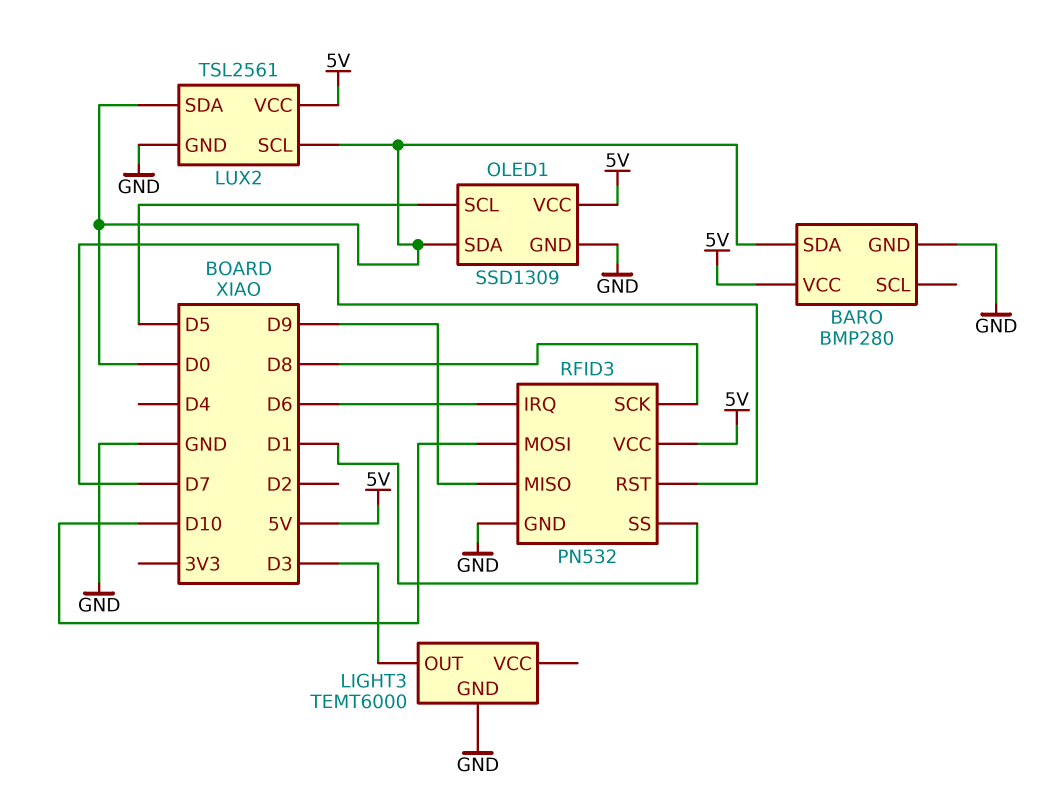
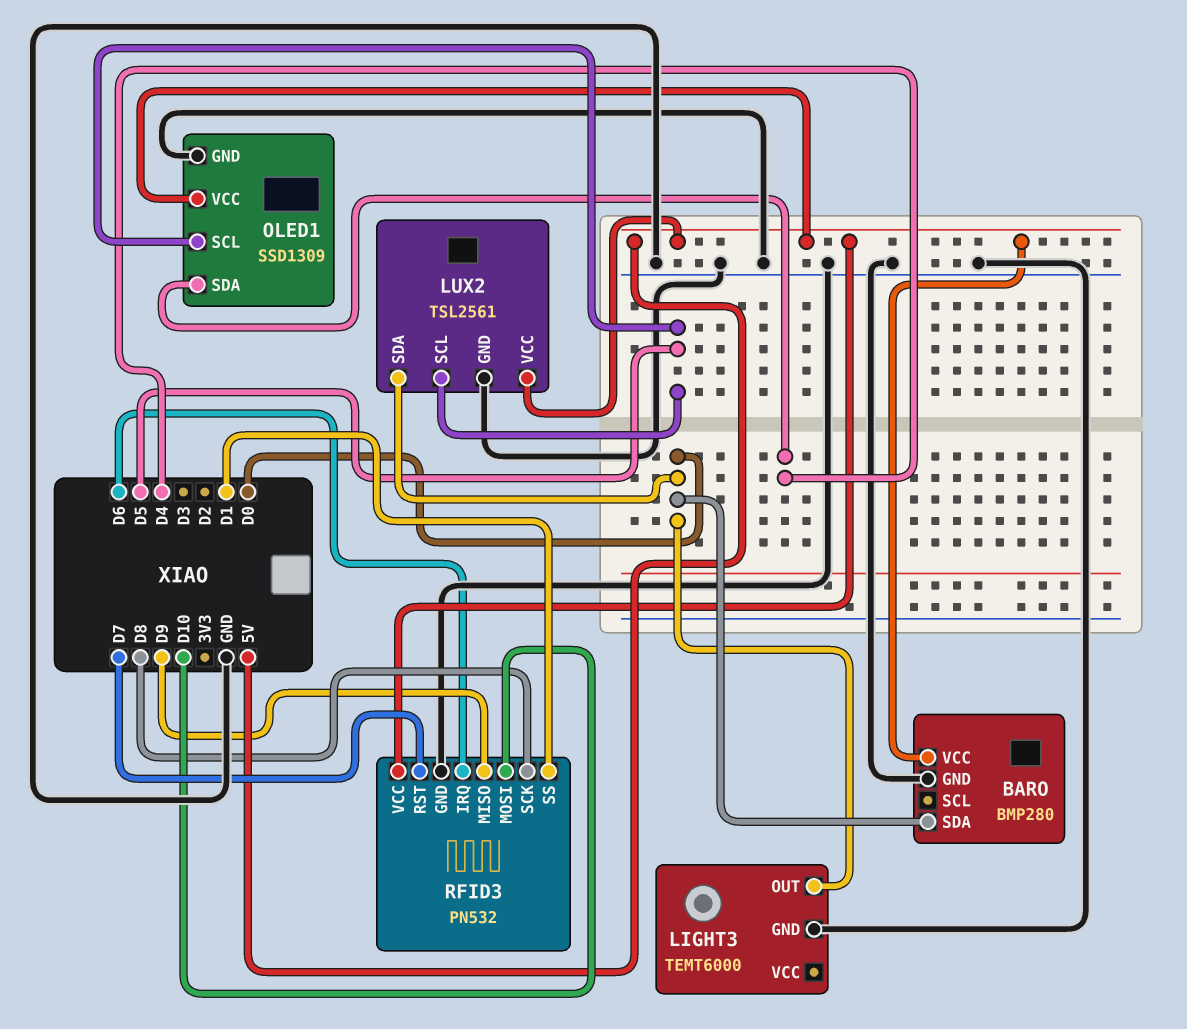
LIGHT3 pin OUT: D3 -> D0
LUX2 pin SCL: D0 -> D5
OLED1 pin SDA: D0 -> D4

